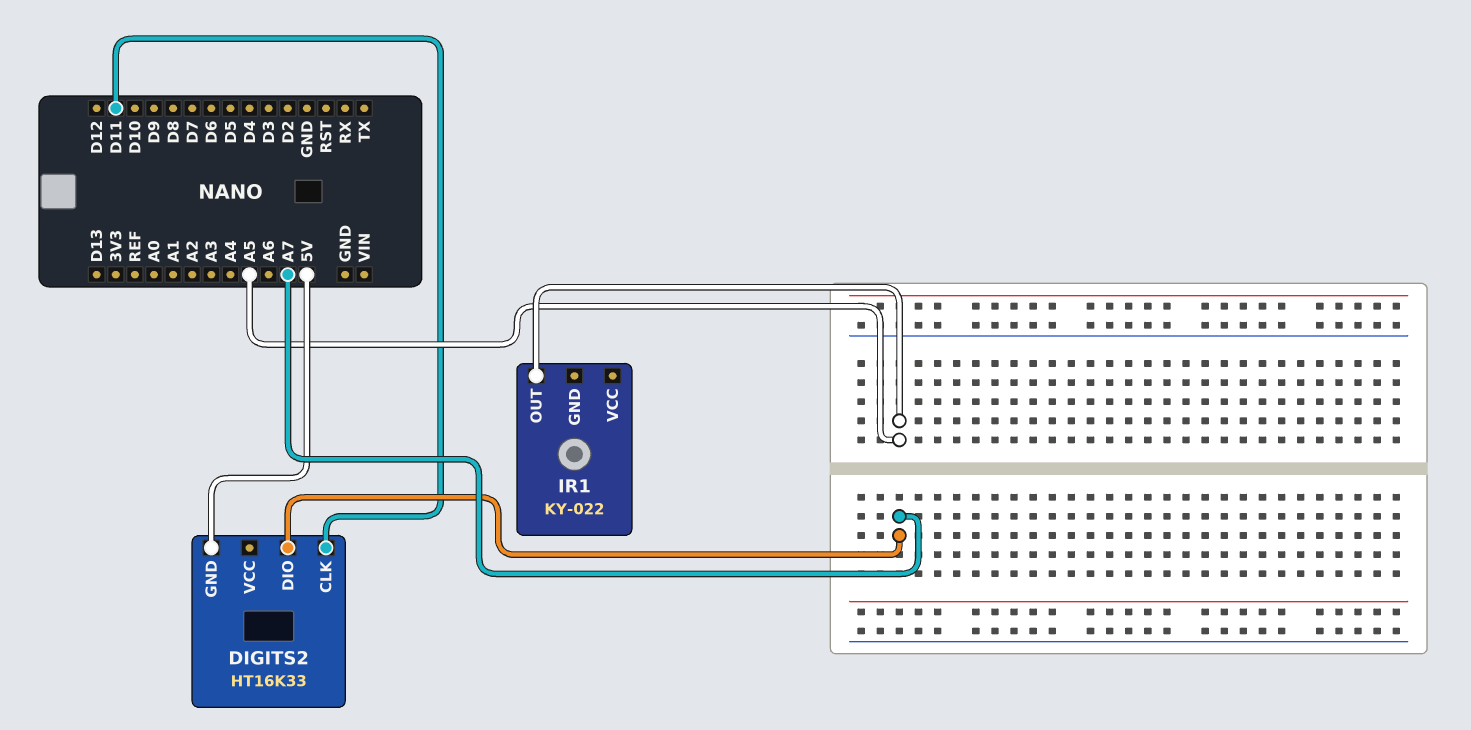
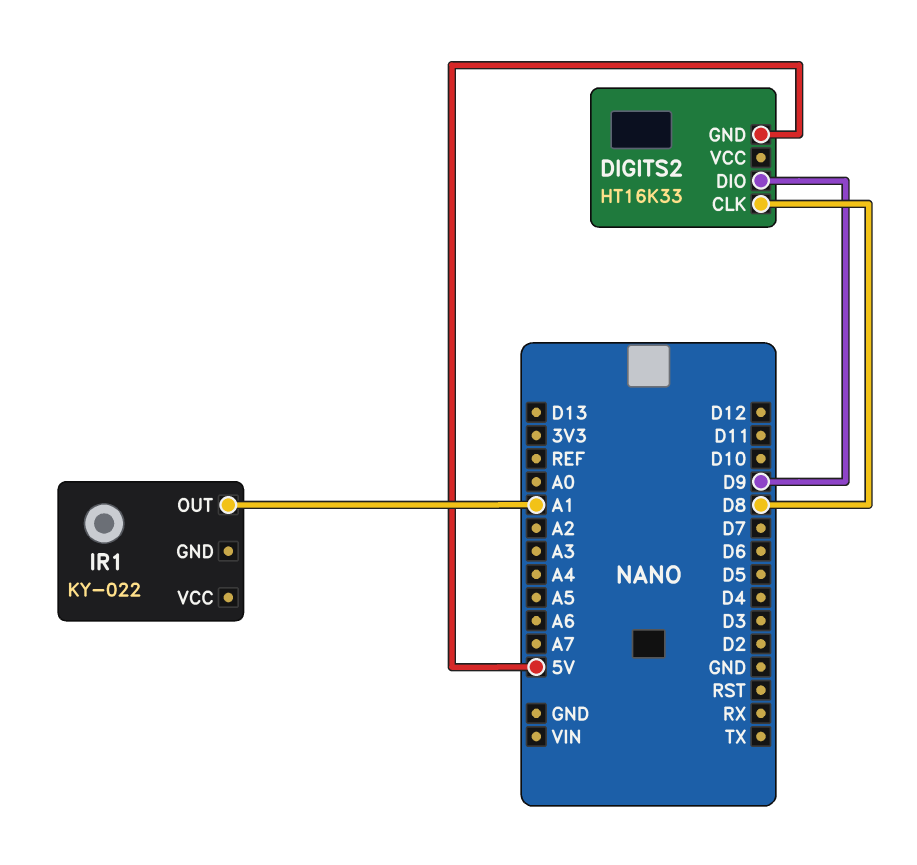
DIGITS2 pin CLK: D11 -> D8
DIGITS2 pin DIO: A7 -> D9
IR1 pin OUT: A5 -> A1

